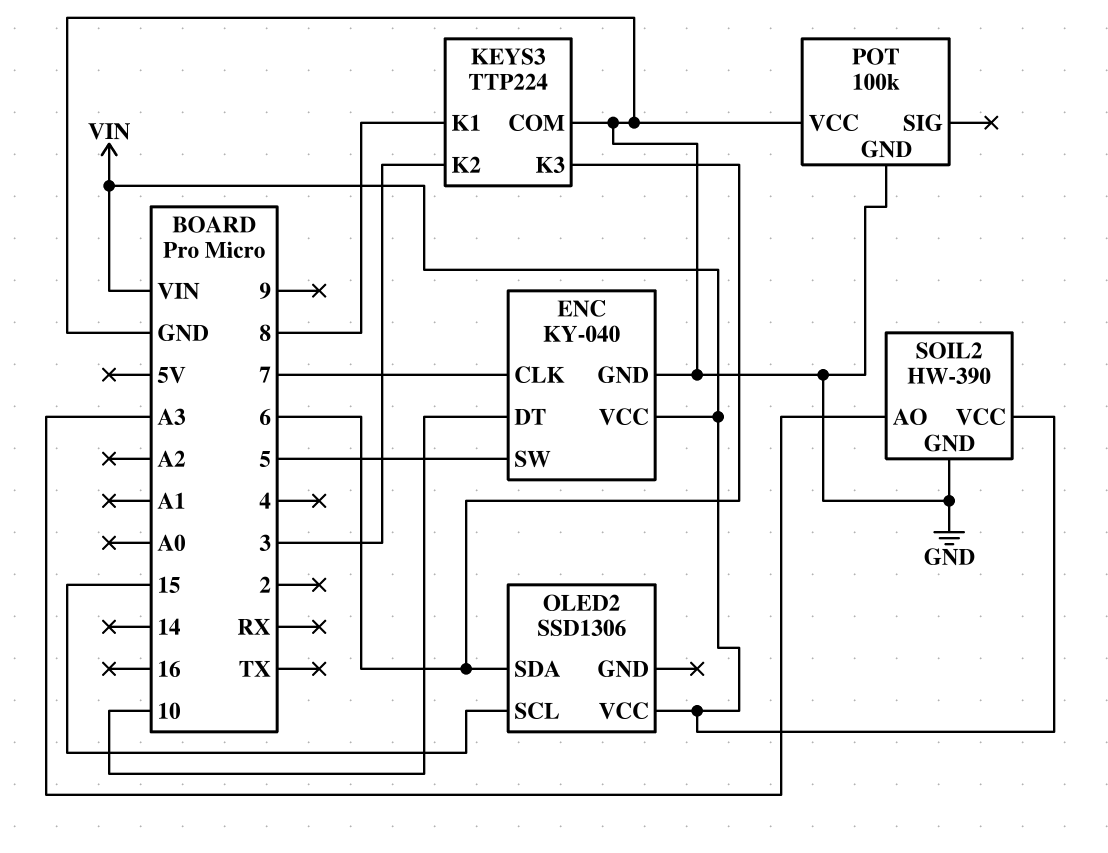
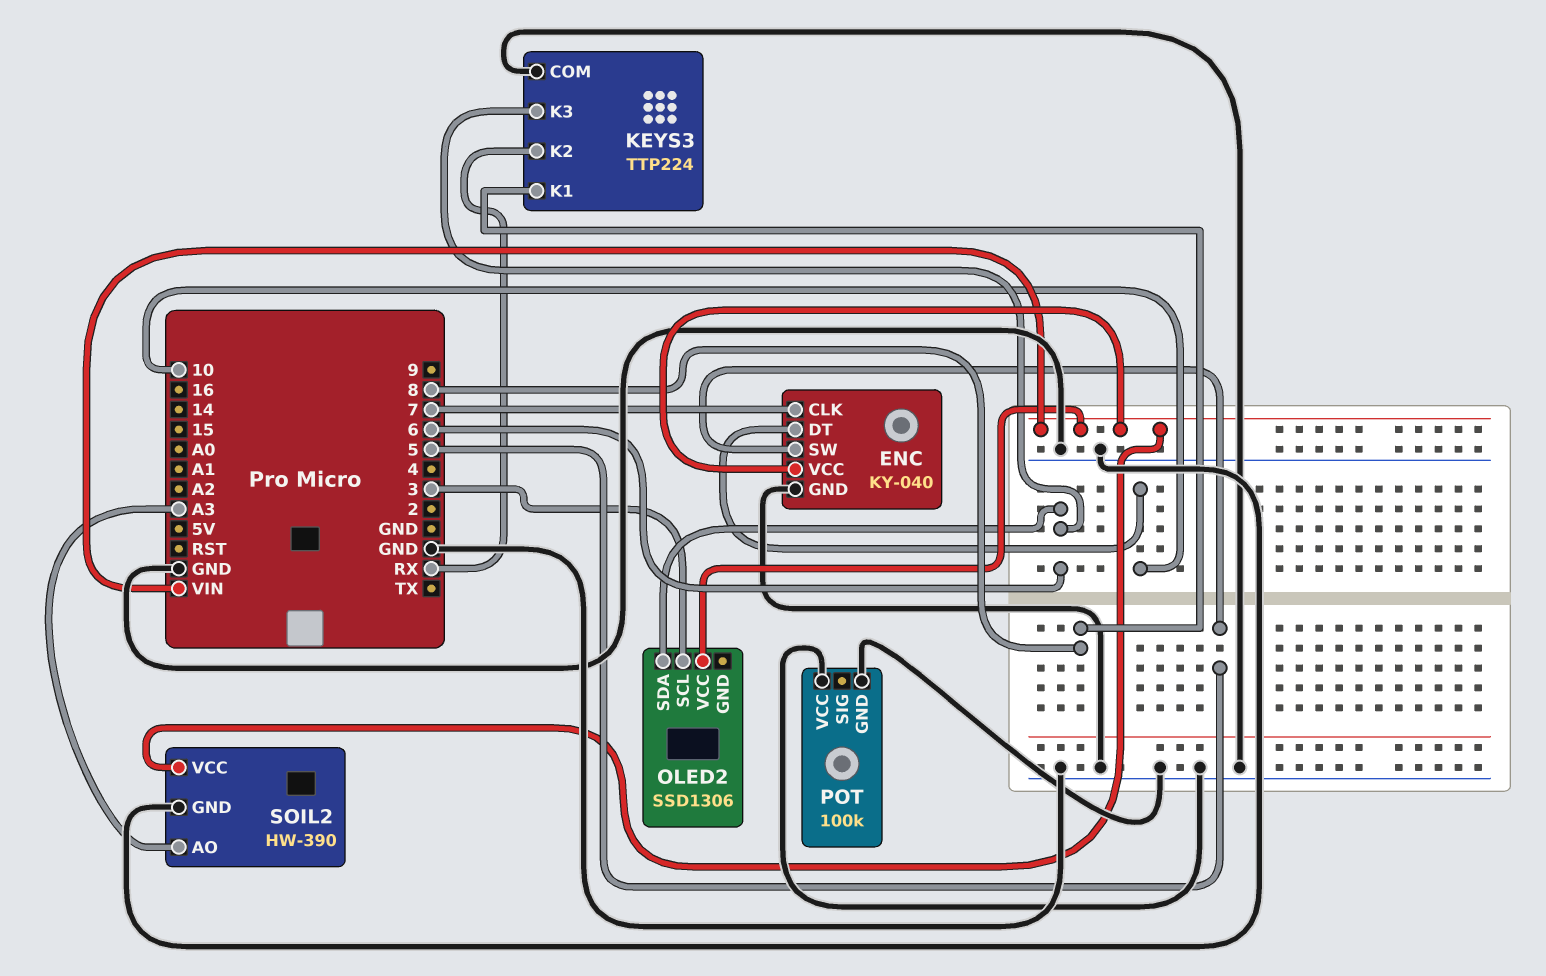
KEYS3 pin K2: 3 -> RX
OLED2 pin SCL: 15 -> 3

